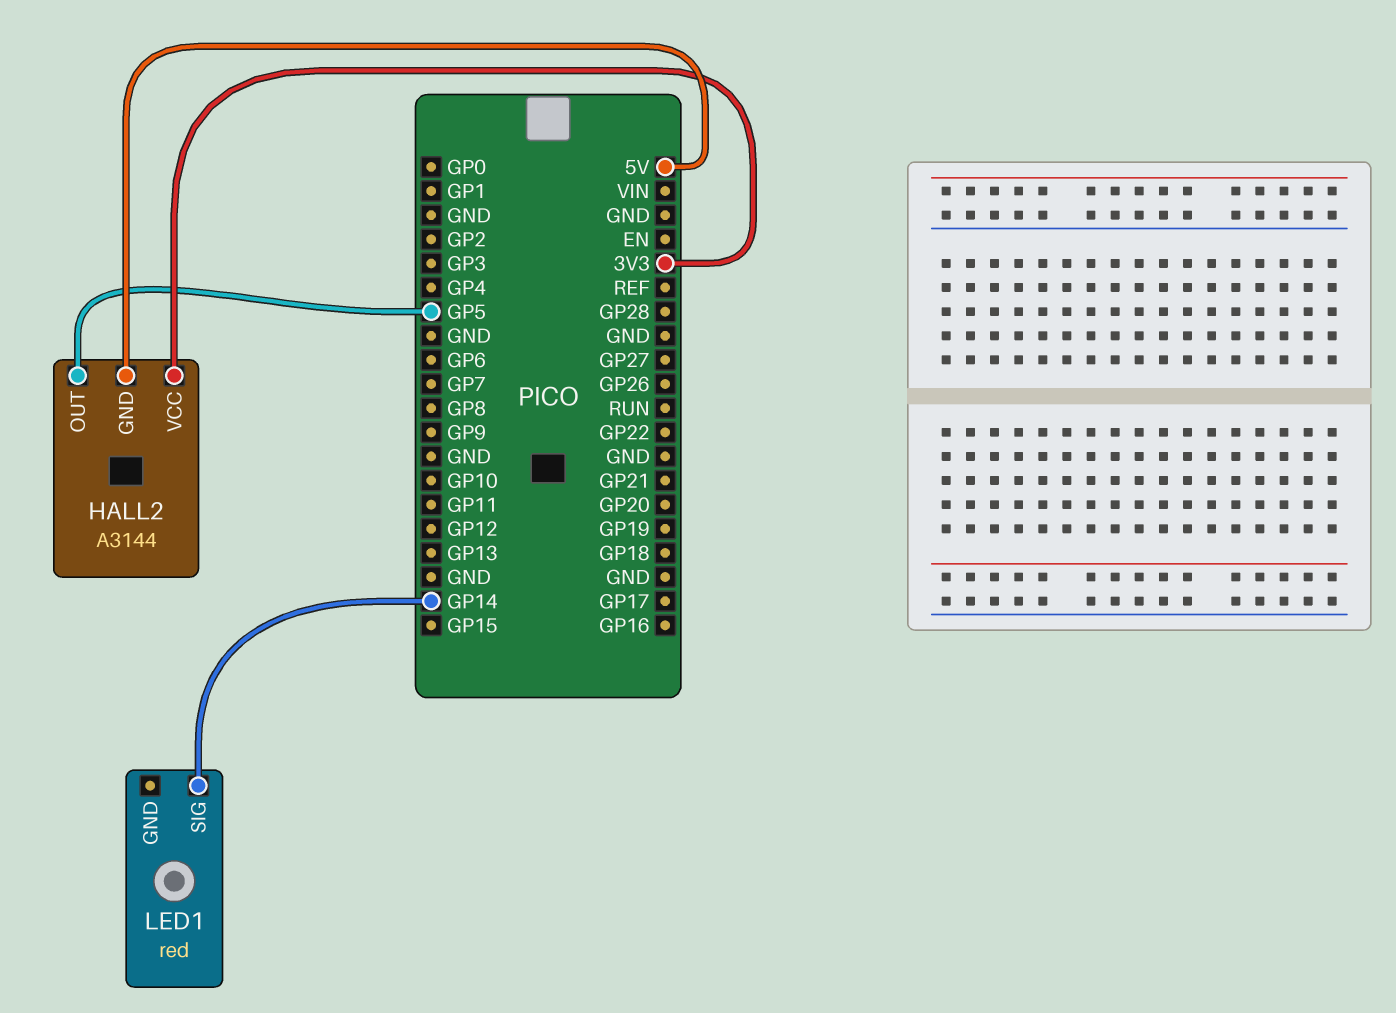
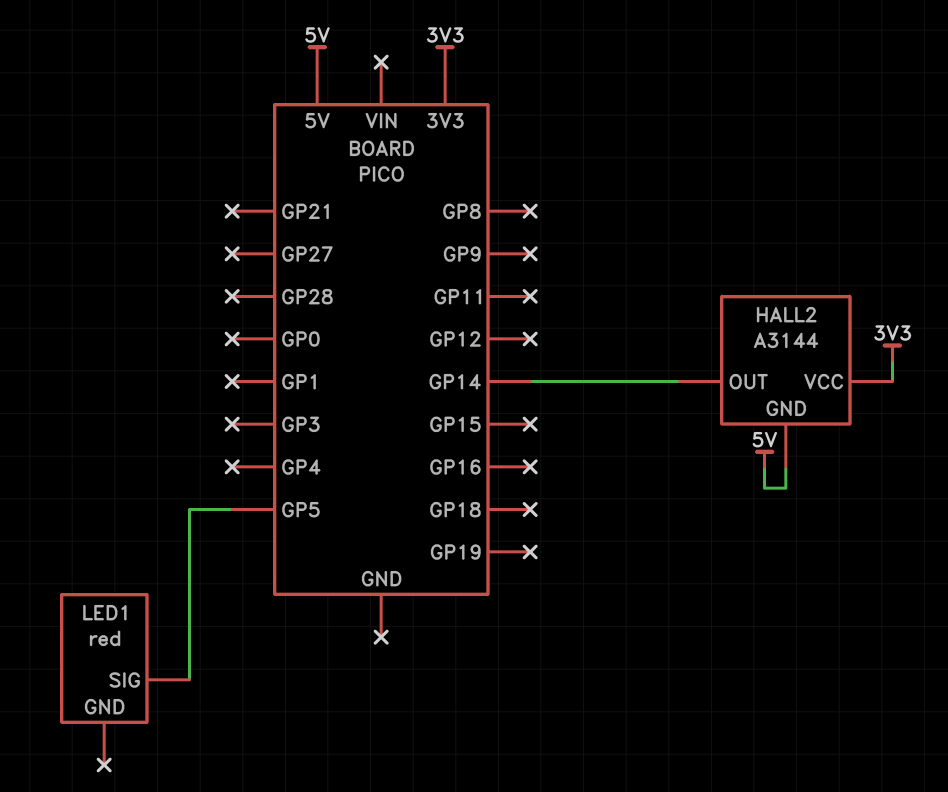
HALL2 pin OUT: GP5 -> GP14
LED1 pin SIG: GP14 -> GP5

